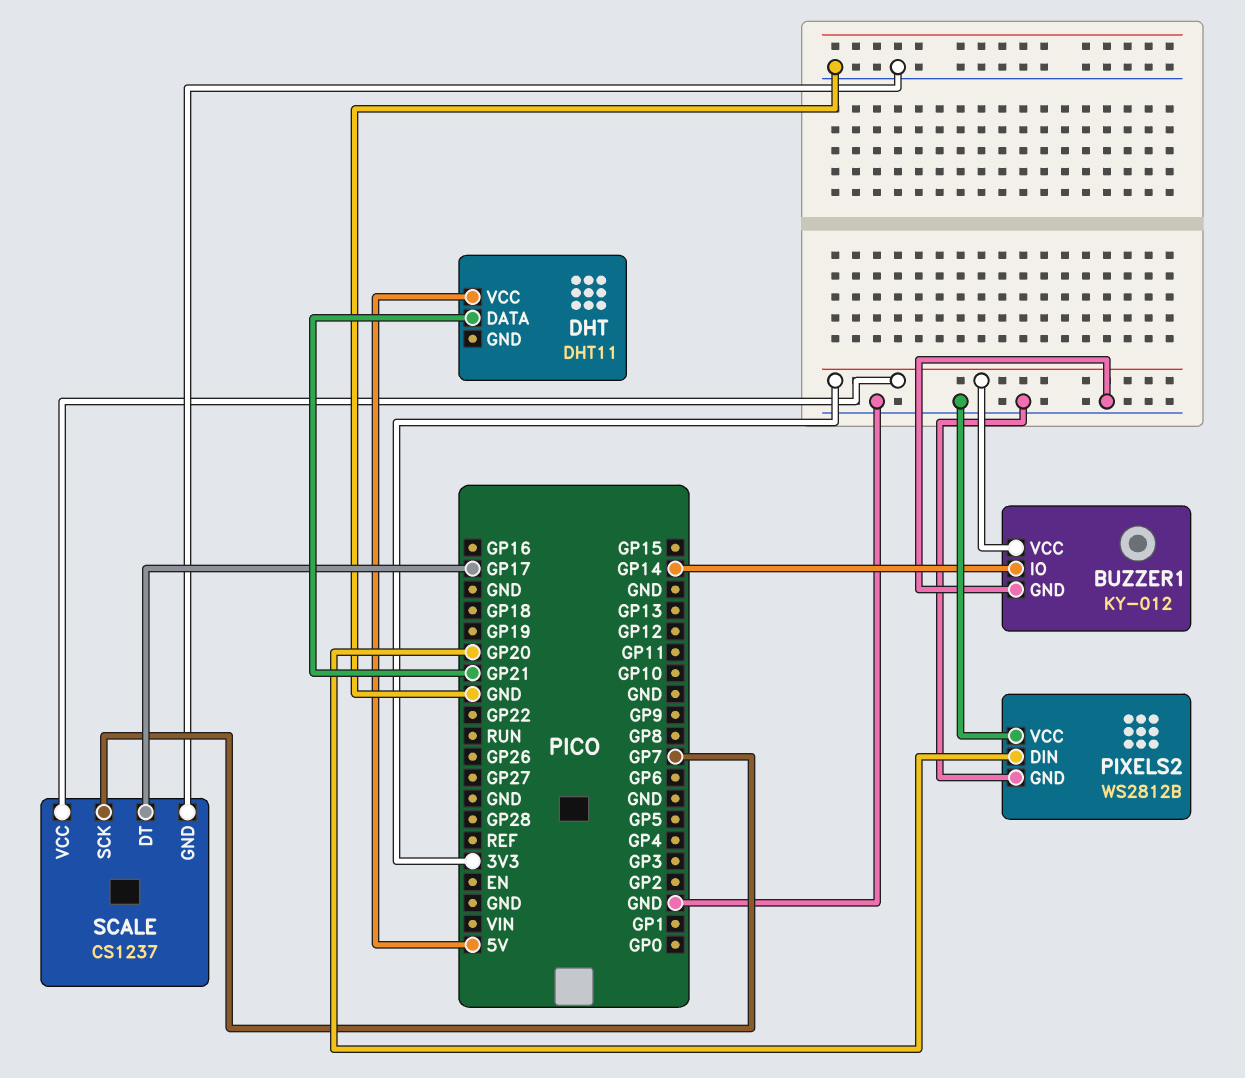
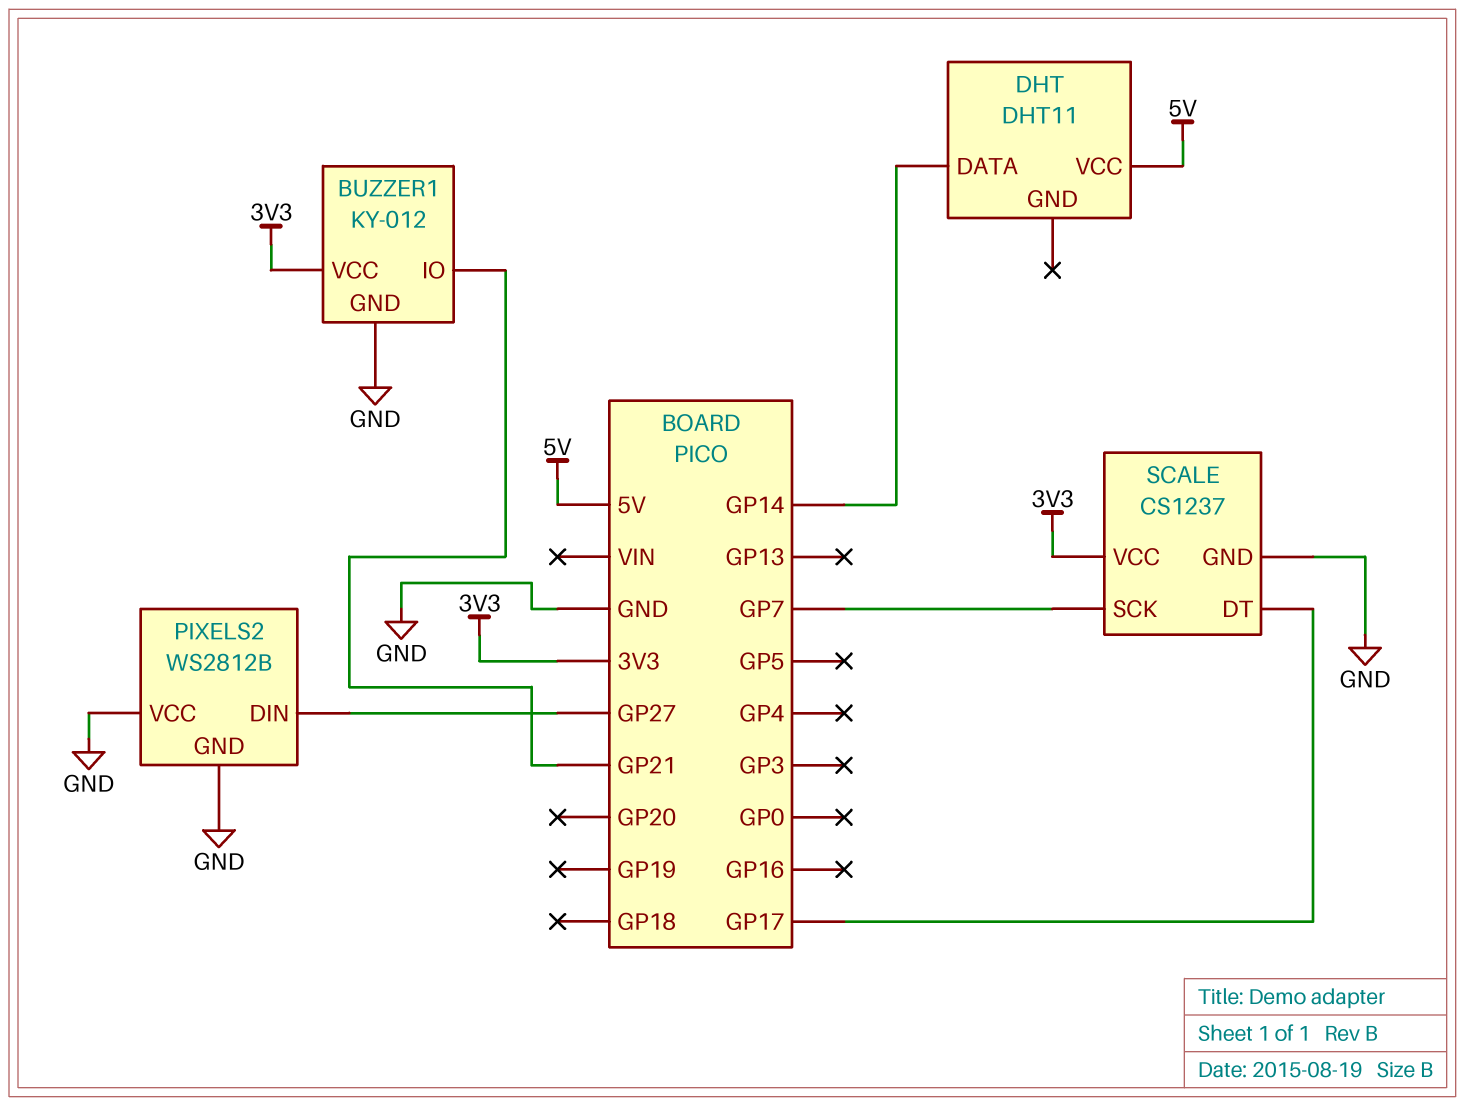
BUZZER1 pin IO: GP14 -> GP21
DHT pin DATA: GP21 -> GP14
PIXELS2 pin DIN: GP20 -> GP27

